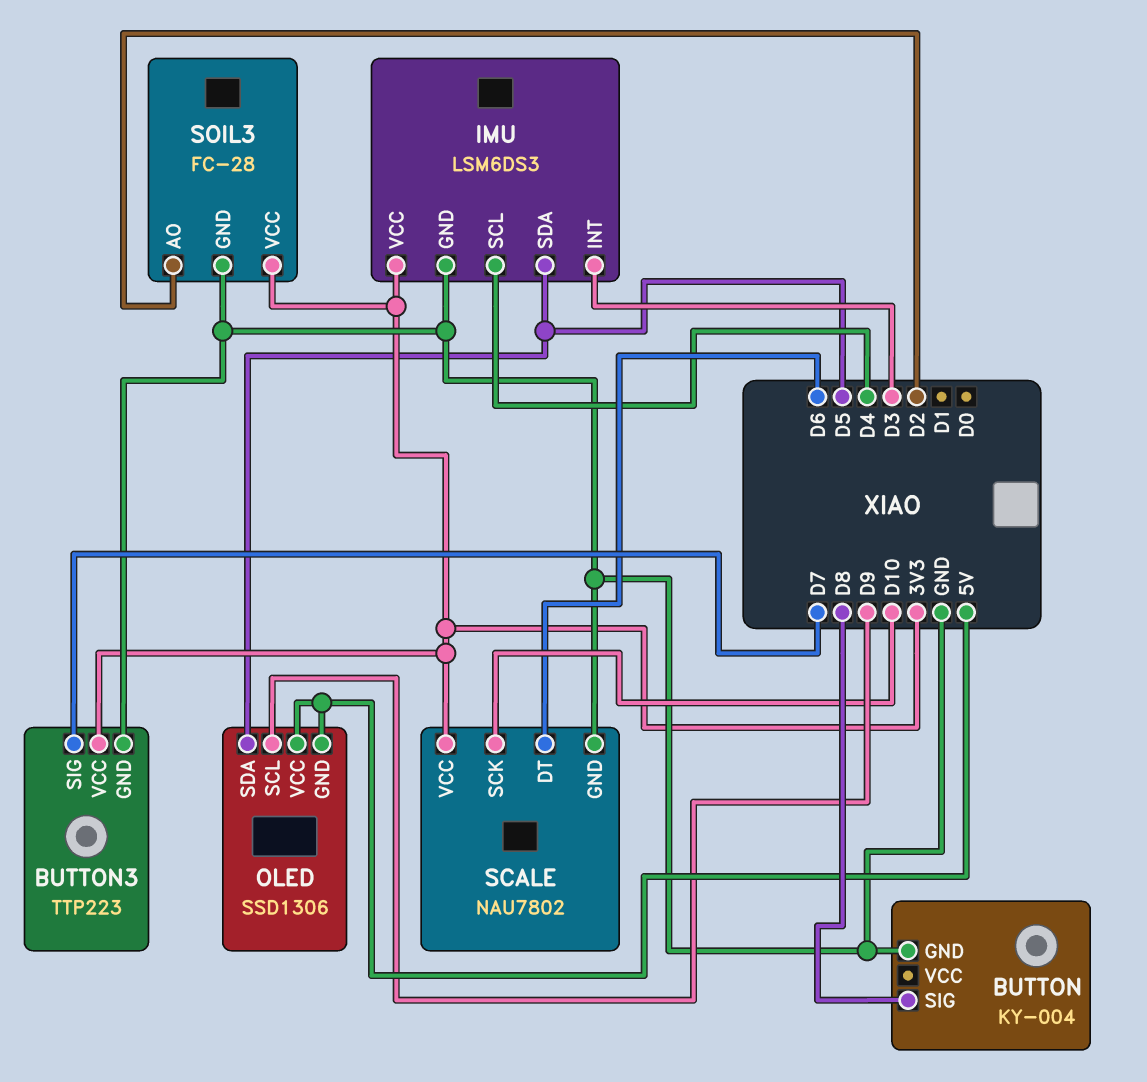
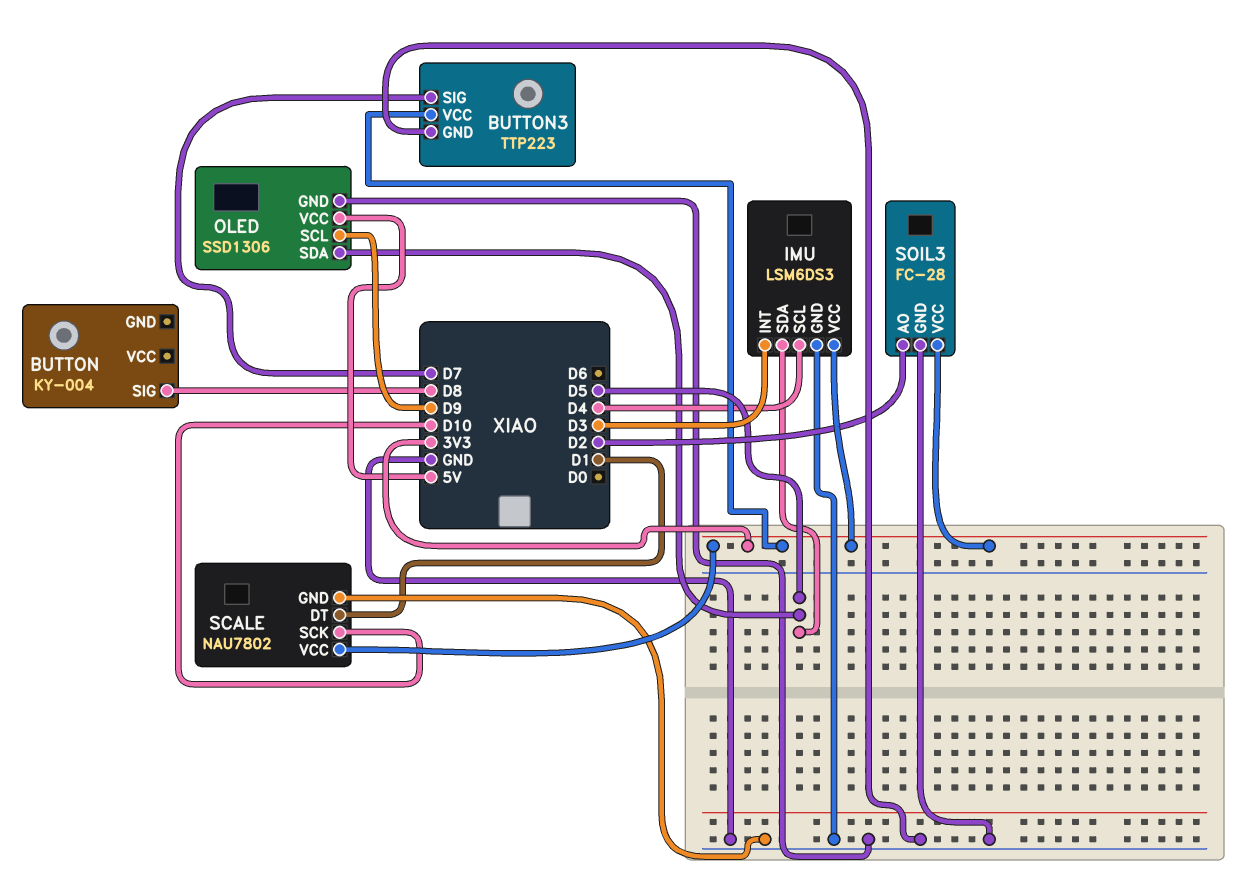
BUTTON pin GND: GND -> none
OLED pin GND: 5V -> GND
SCALE pin DT: D6 -> D1

